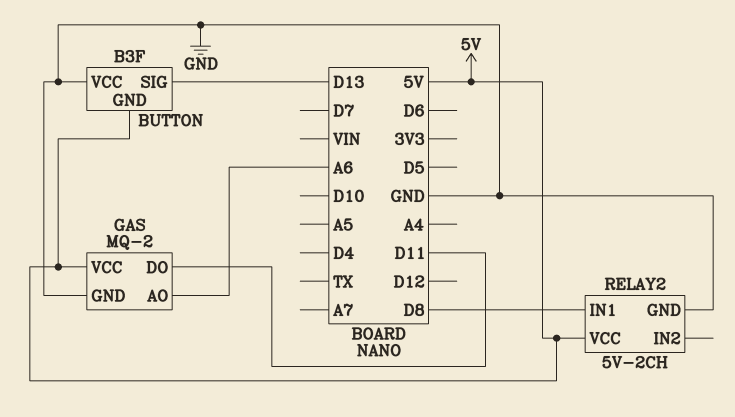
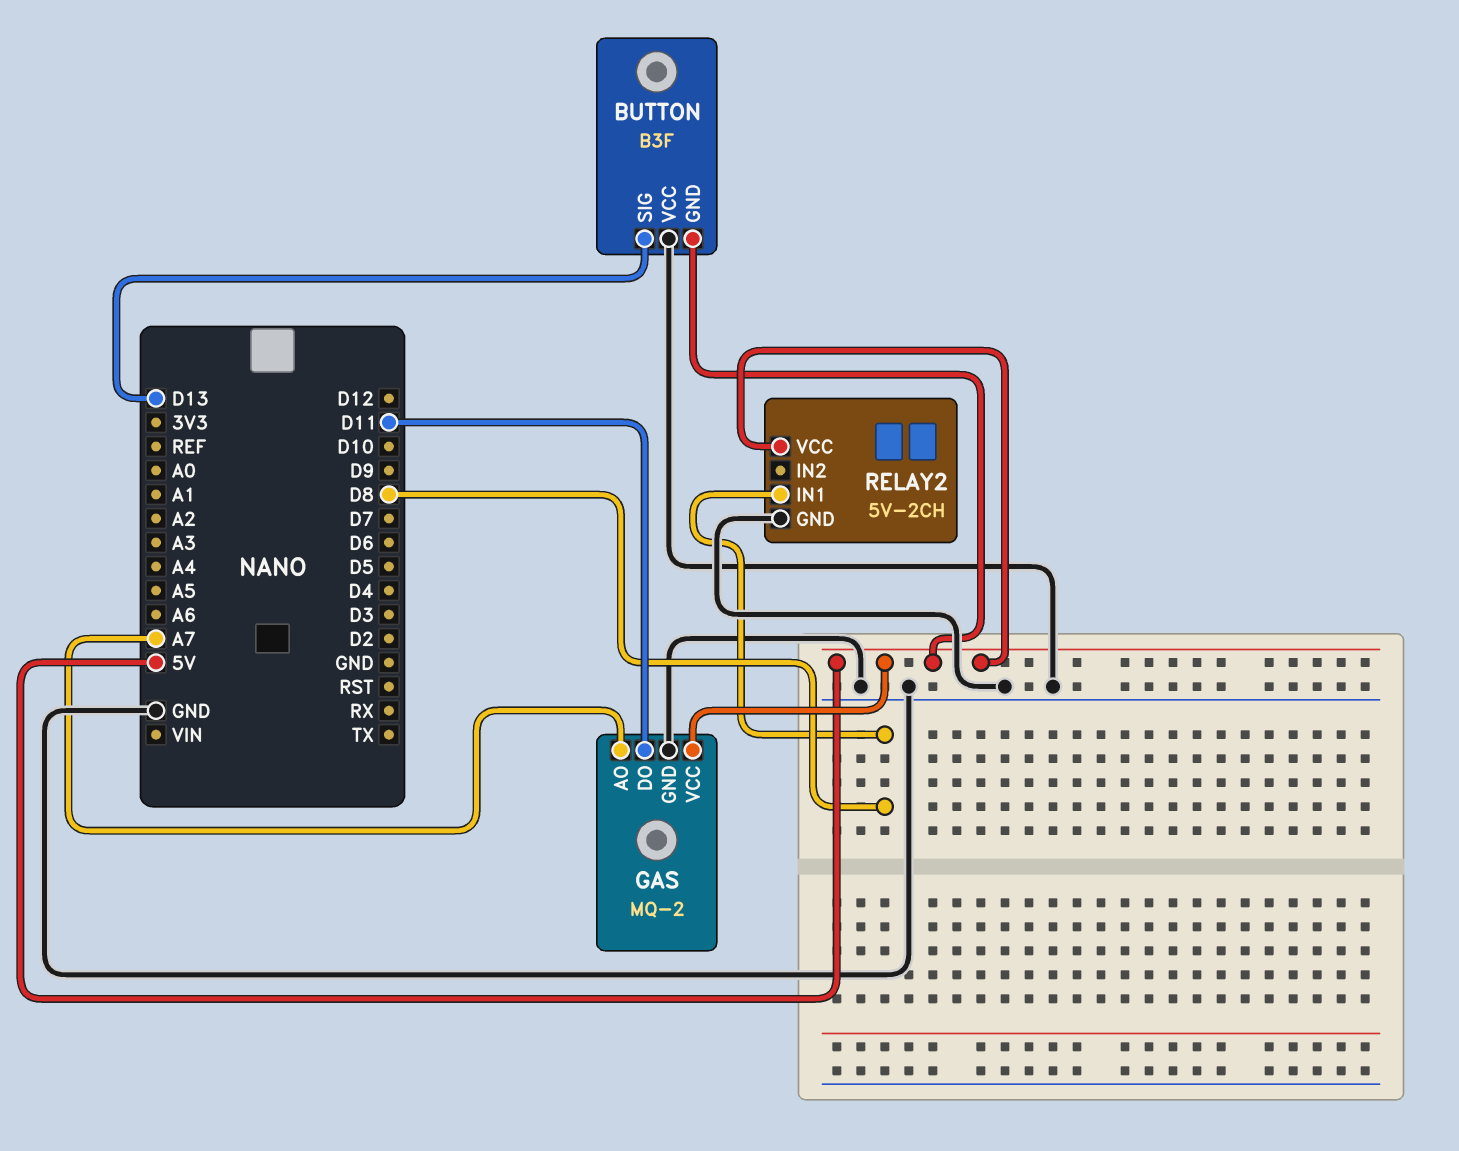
GAS pin AO: A6 -> A7

